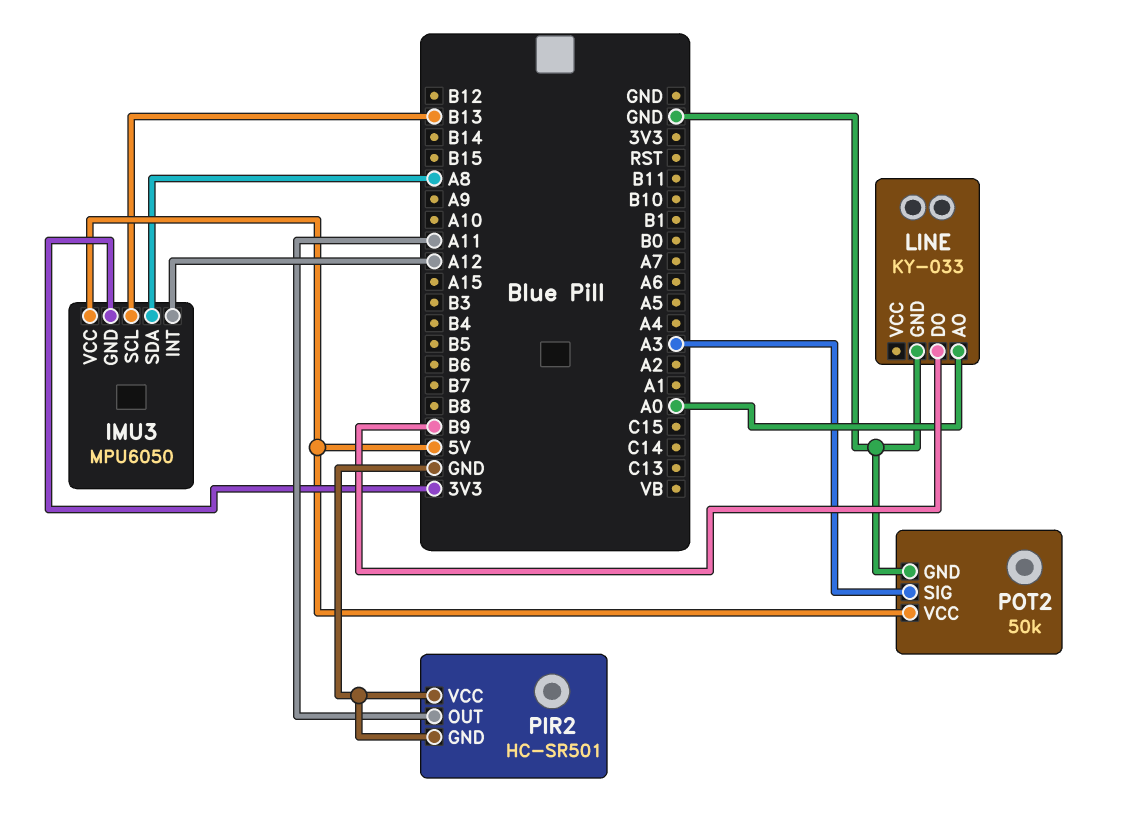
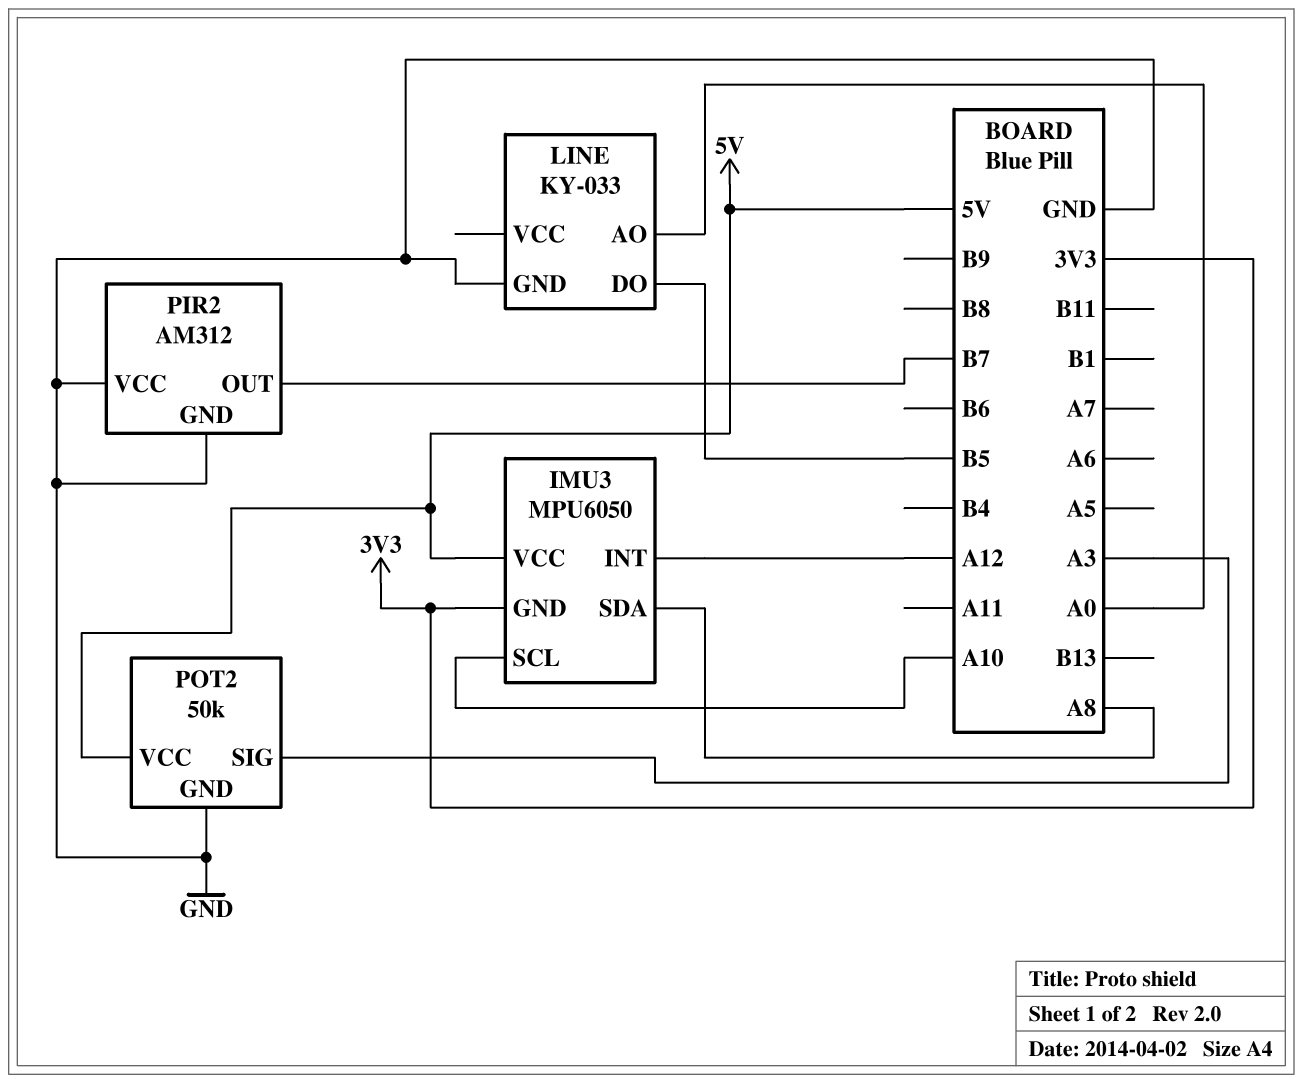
IMU3 pin SCL: B13 -> A10
LINE pin DO: B9 -> B5
PIR2: HC-SR501 -> AM312
PIR2 pin OUT: A11 -> B7

